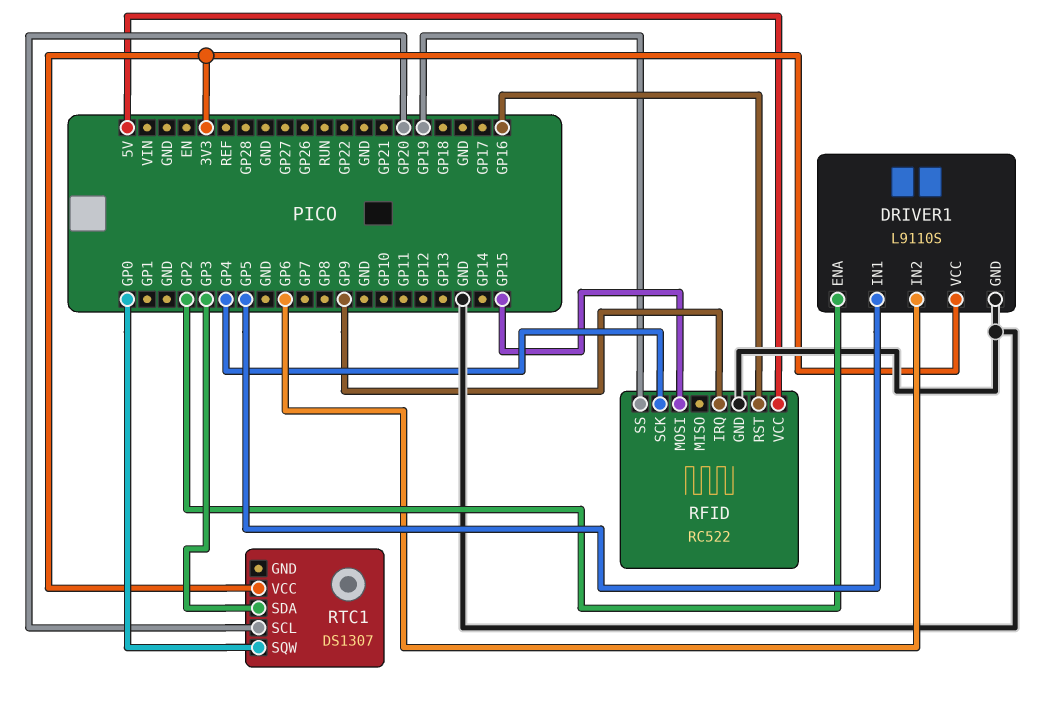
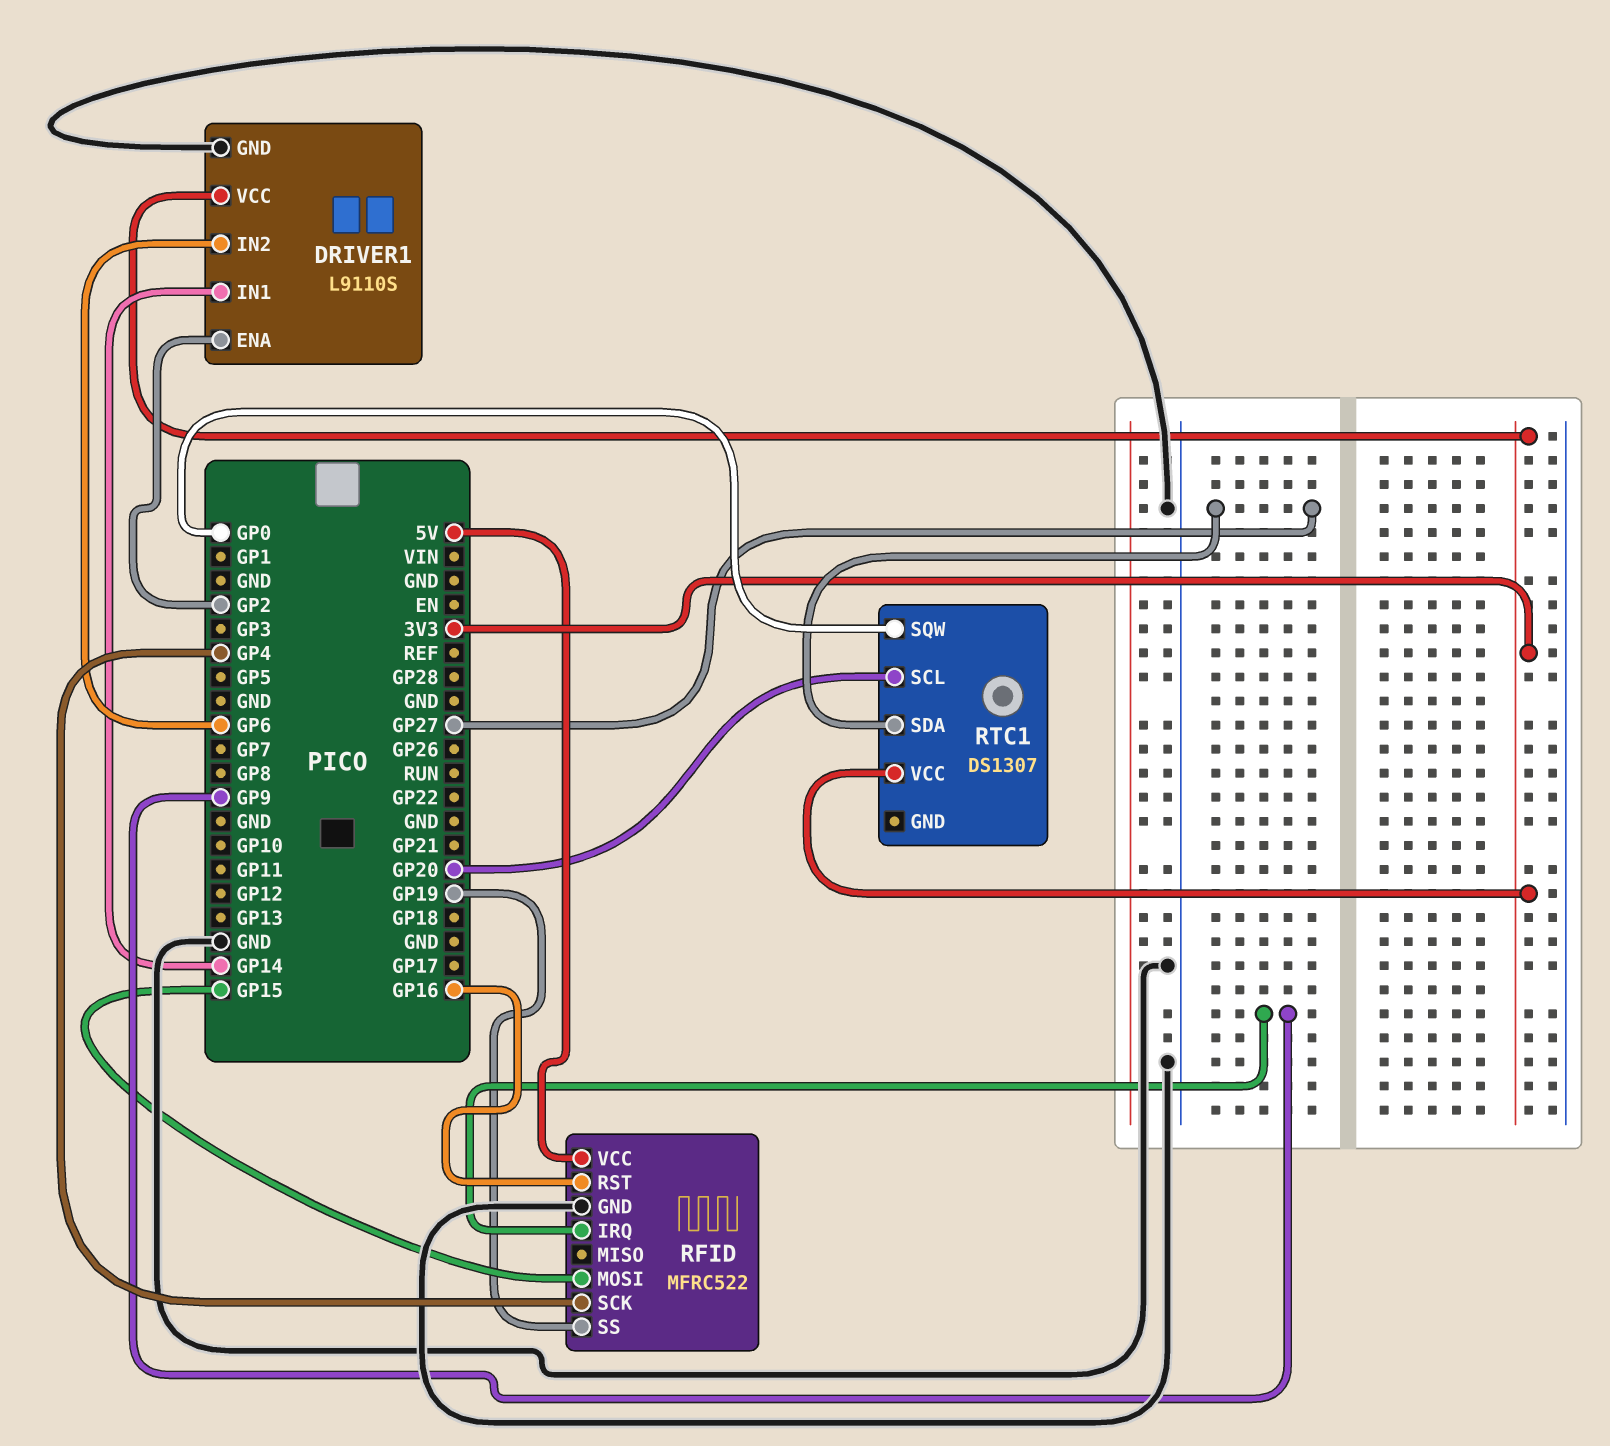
DRIVER1 pin IN1: GP5 -> GP14
RFID: RC522 -> MFRC522
RTC1 pin SDA: GP3 -> GP27

